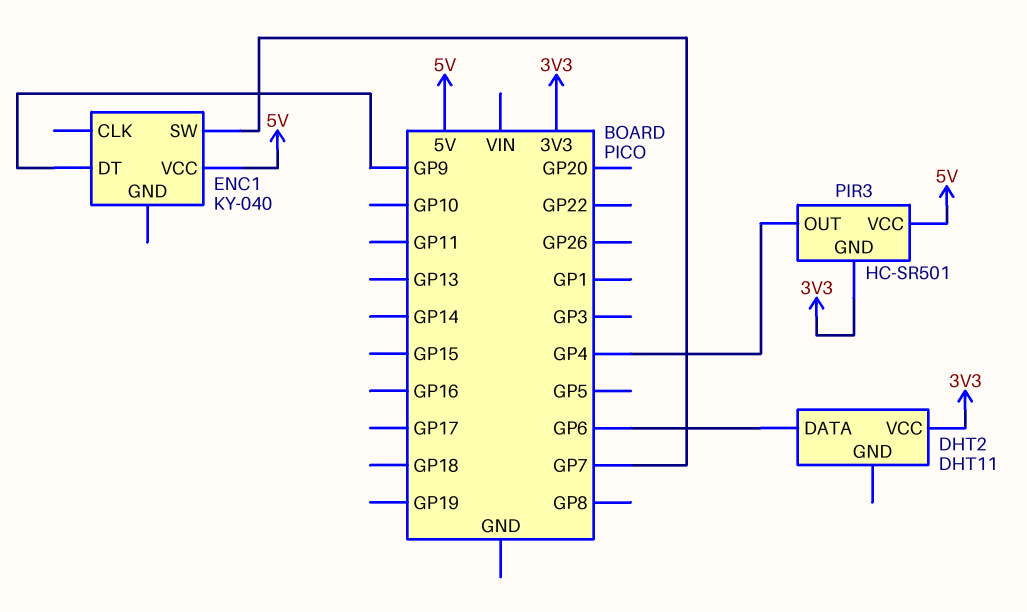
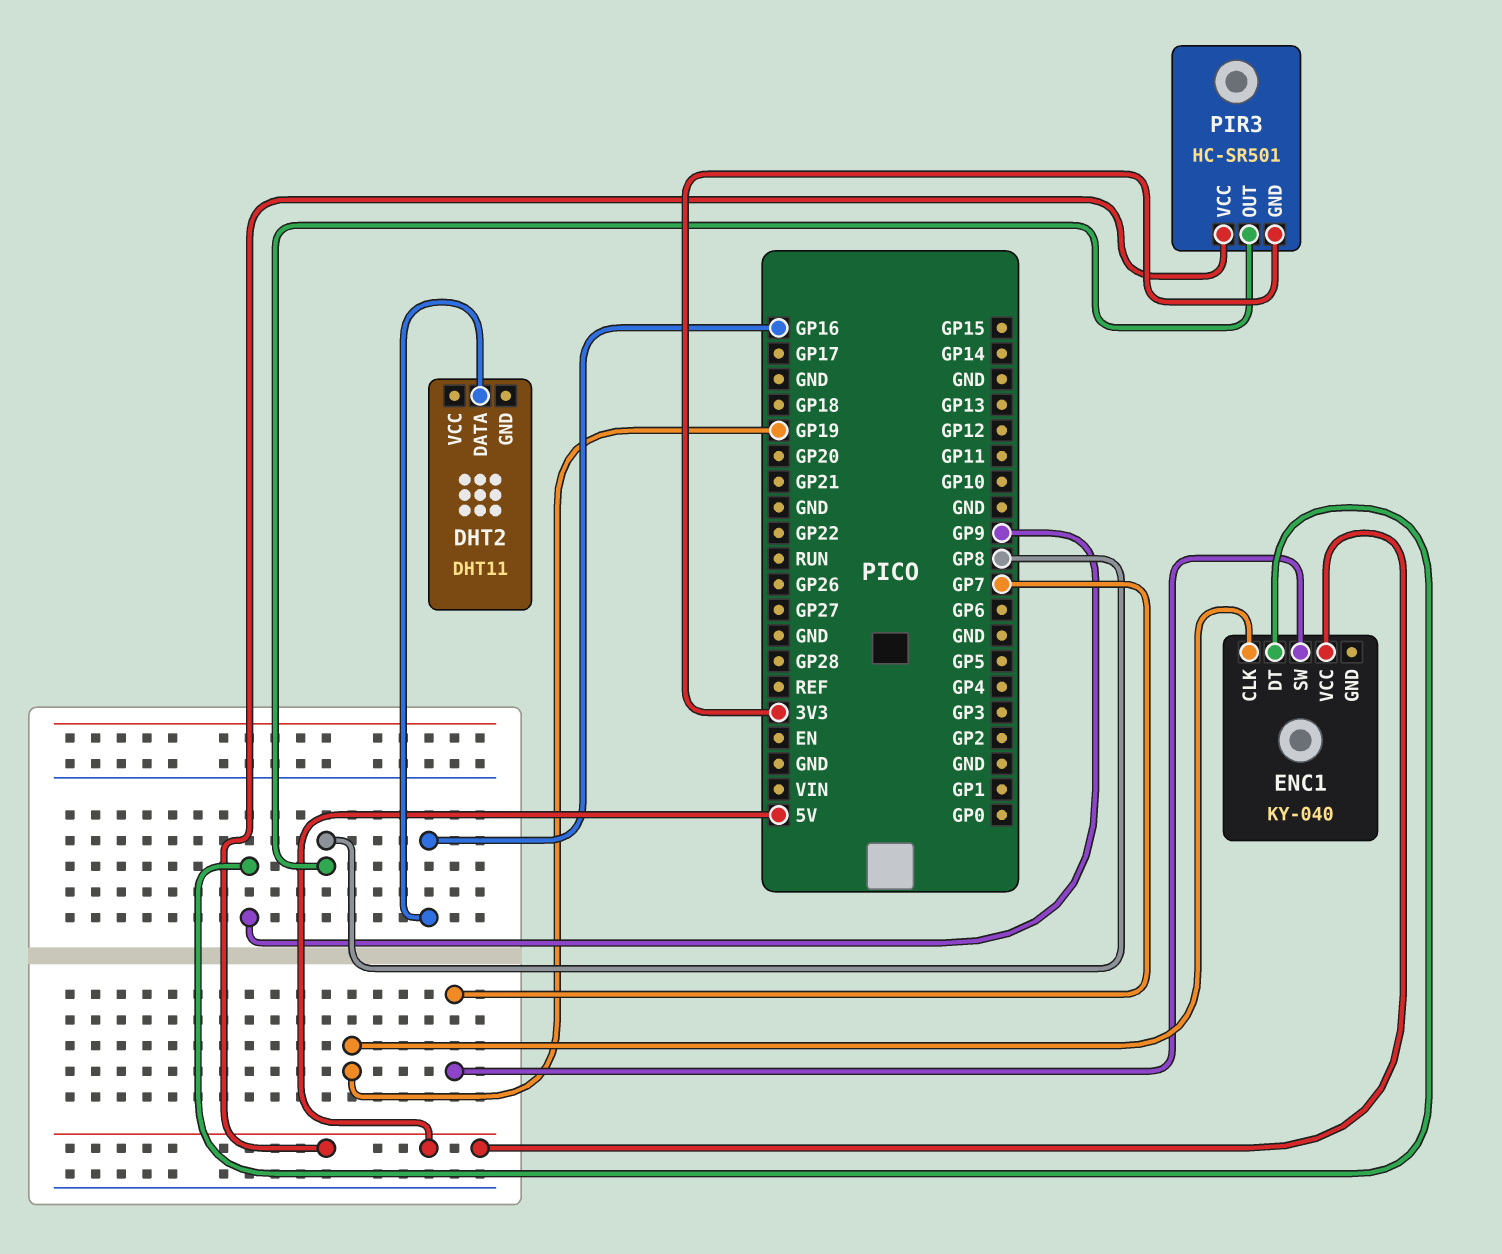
DHT2 pin DATA: GP6 -> GP16
DHT2 pin VCC: 3V3 -> none
ENC1 pin CLK: none -> GP19
PIR3 pin OUT: GP4 -> GP8

